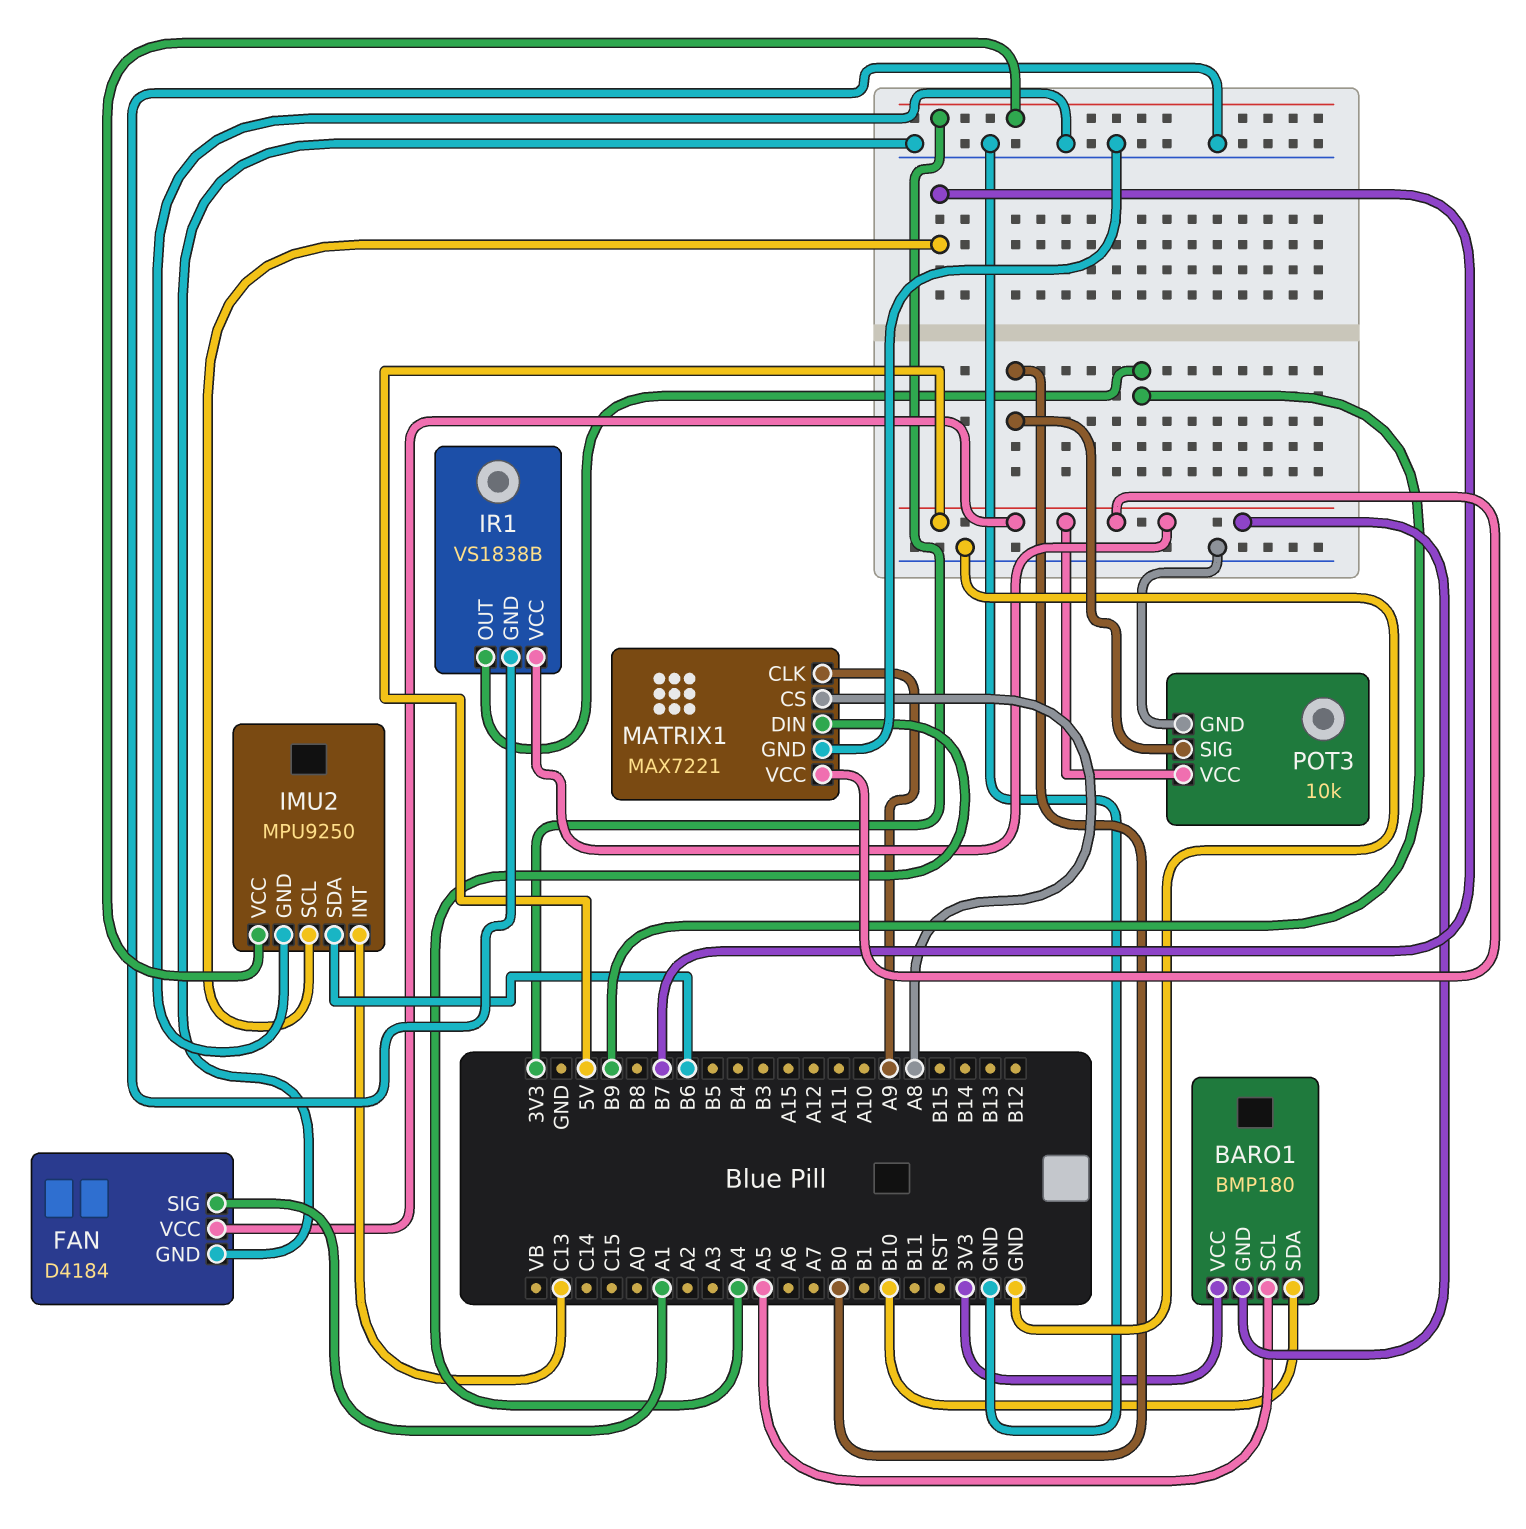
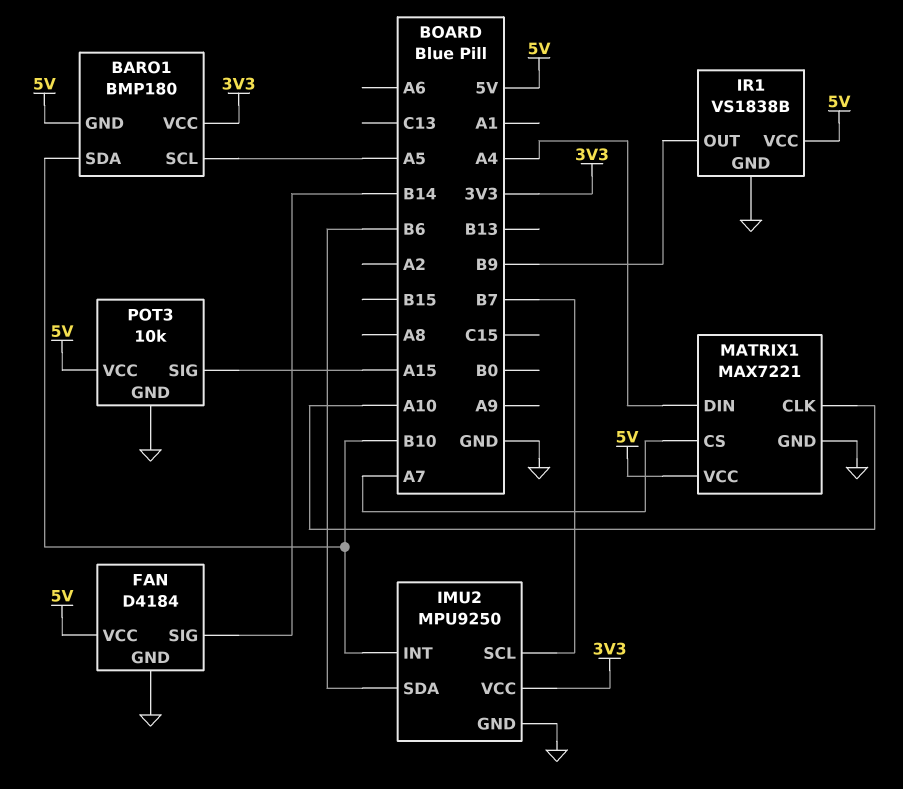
FAN pin SIG: A1 -> B14
IMU2 pin INT: C13 -> B10
MATRIX1 pin CLK: A9 -> A10
MATRIX1 pin CS: A8 -> A7
POT3 pin SIG: B0 -> A15

